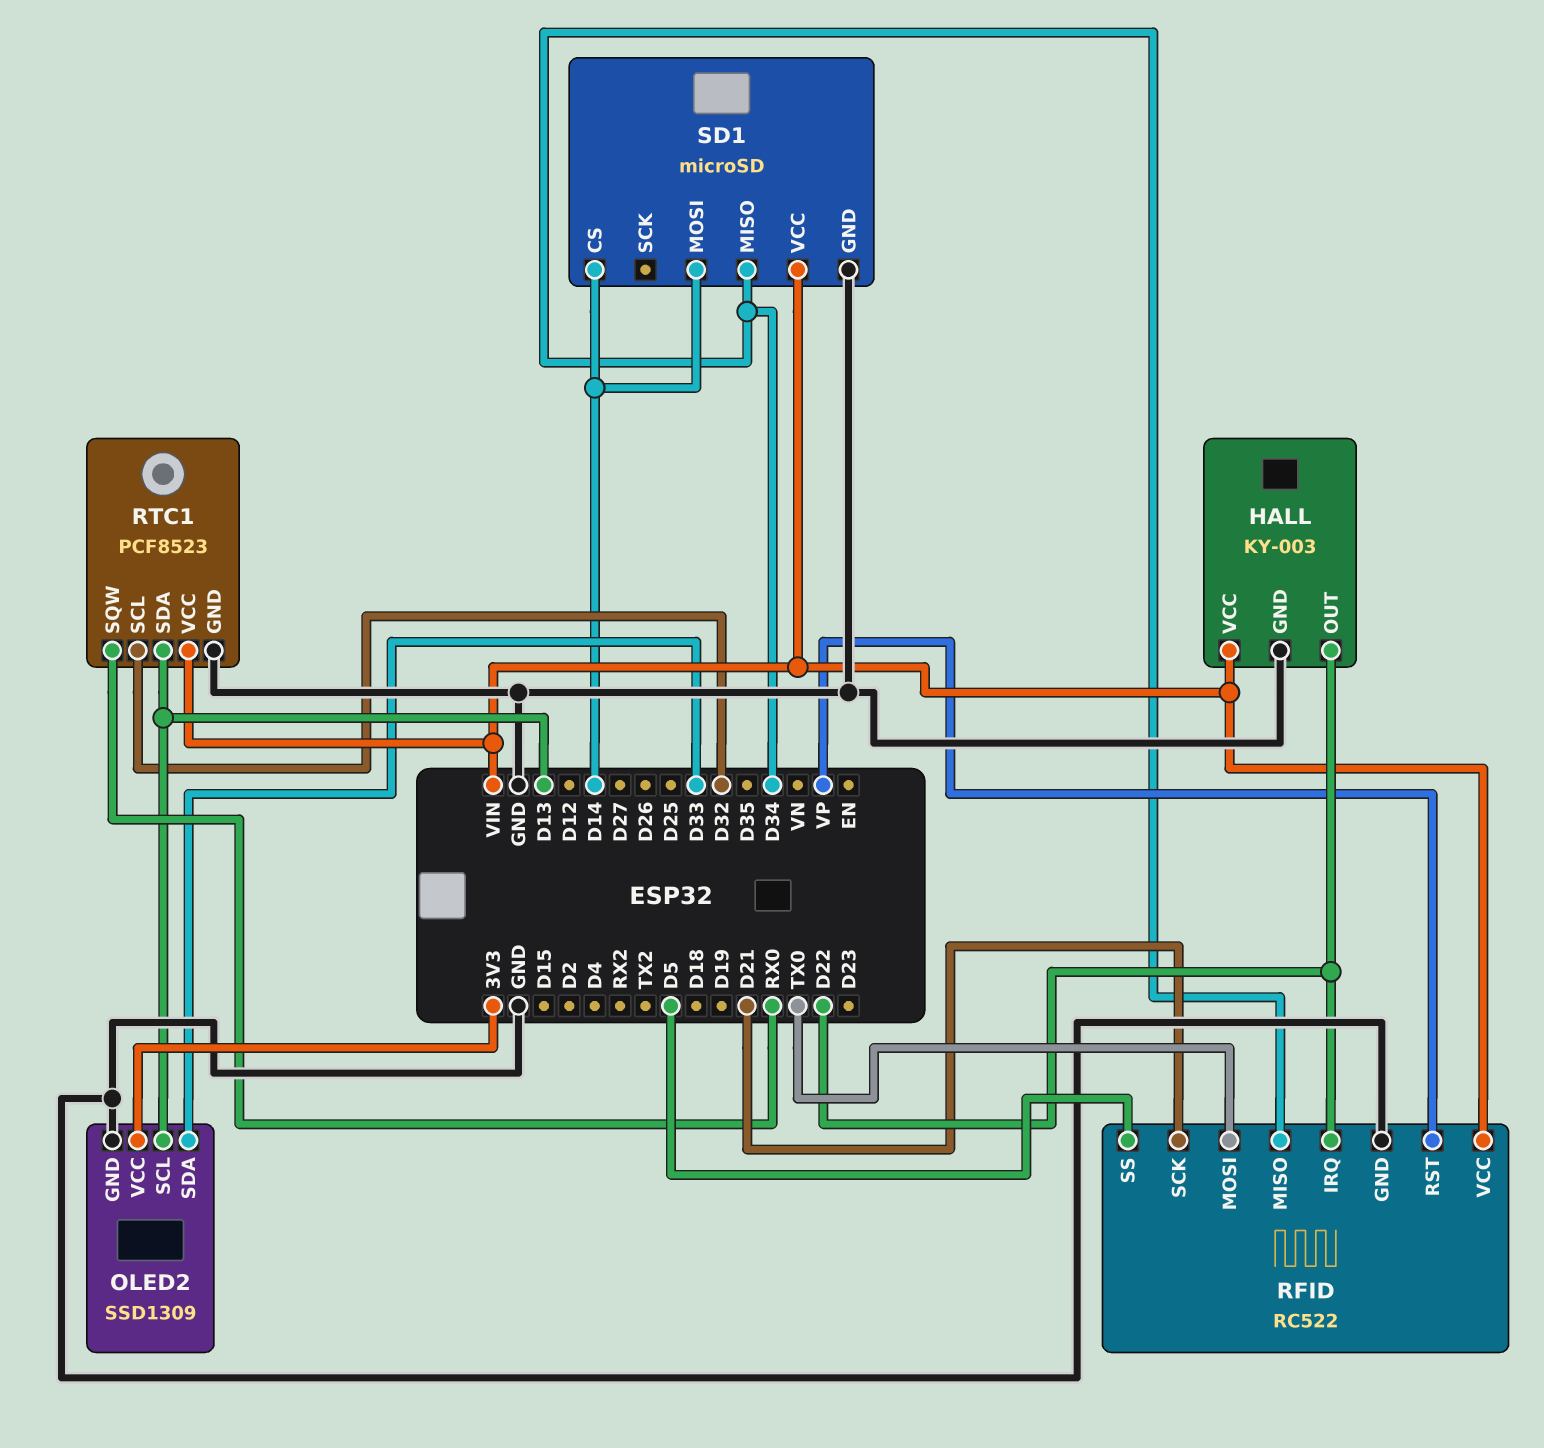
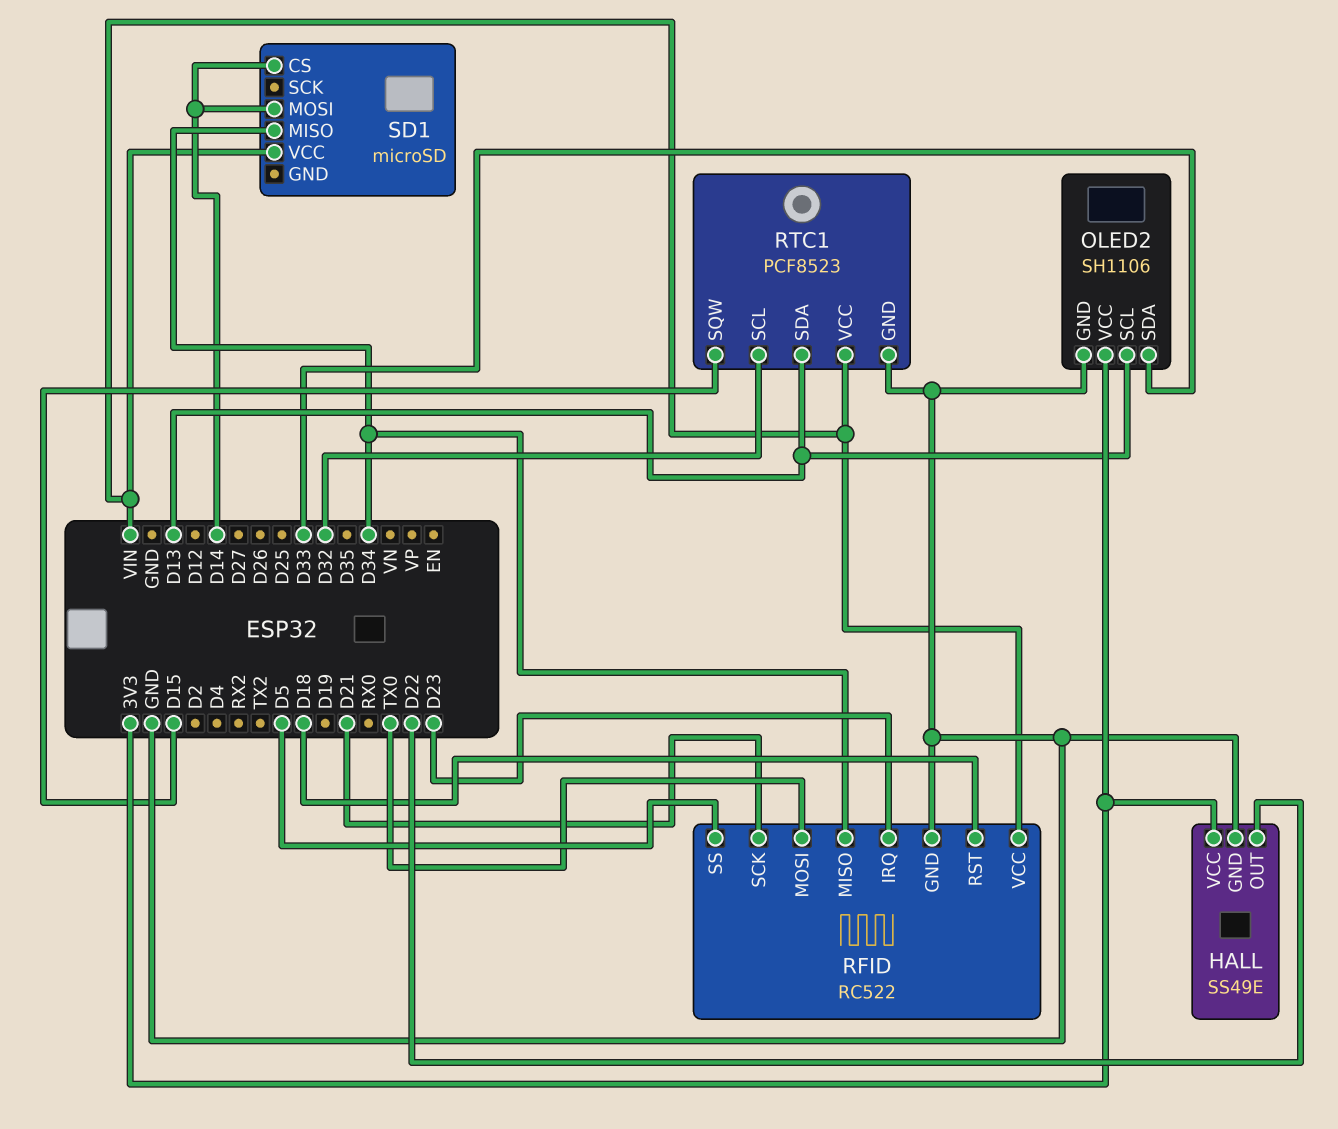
HALL: KY-003 -> SS49E
HALL pin VCC: VIN -> 3V3
OLED2: SSD1309 -> SH1106
RFID pin IRQ: D22 -> D23
RFID pin RST: VP -> D18
RTC1 pin SQW: RX0 -> D15
SD1 pin GND: GND -> none

